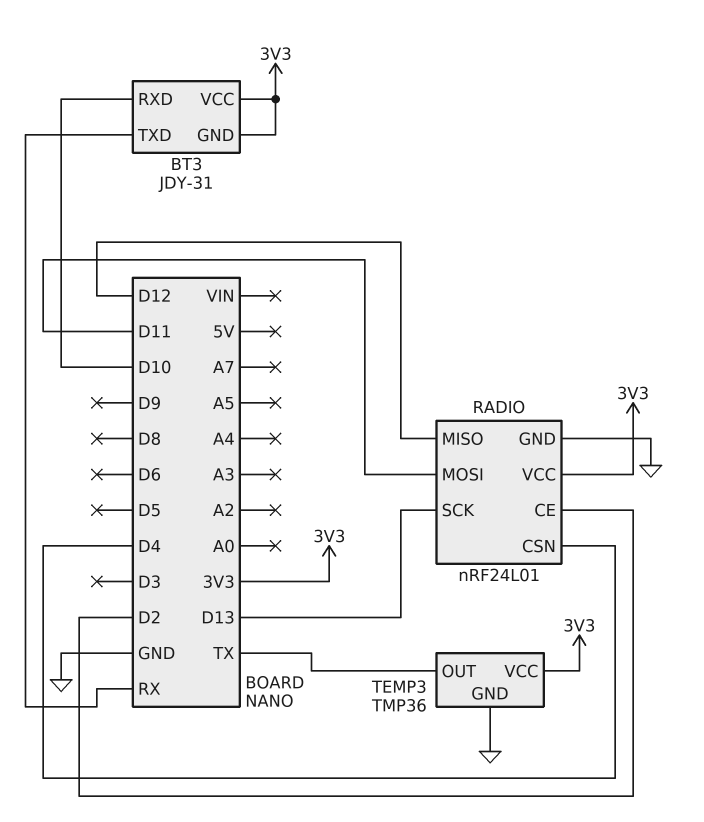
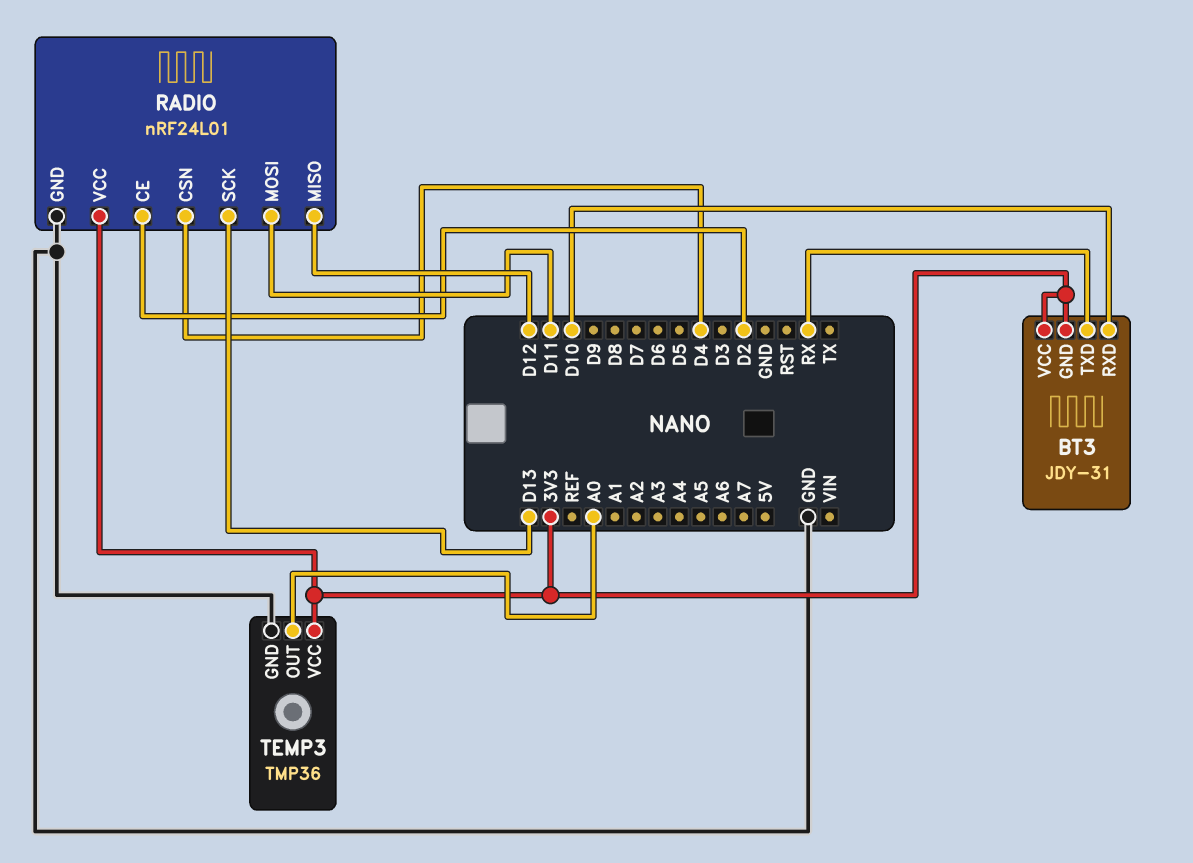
TEMP3 pin OUT: TX -> A0

